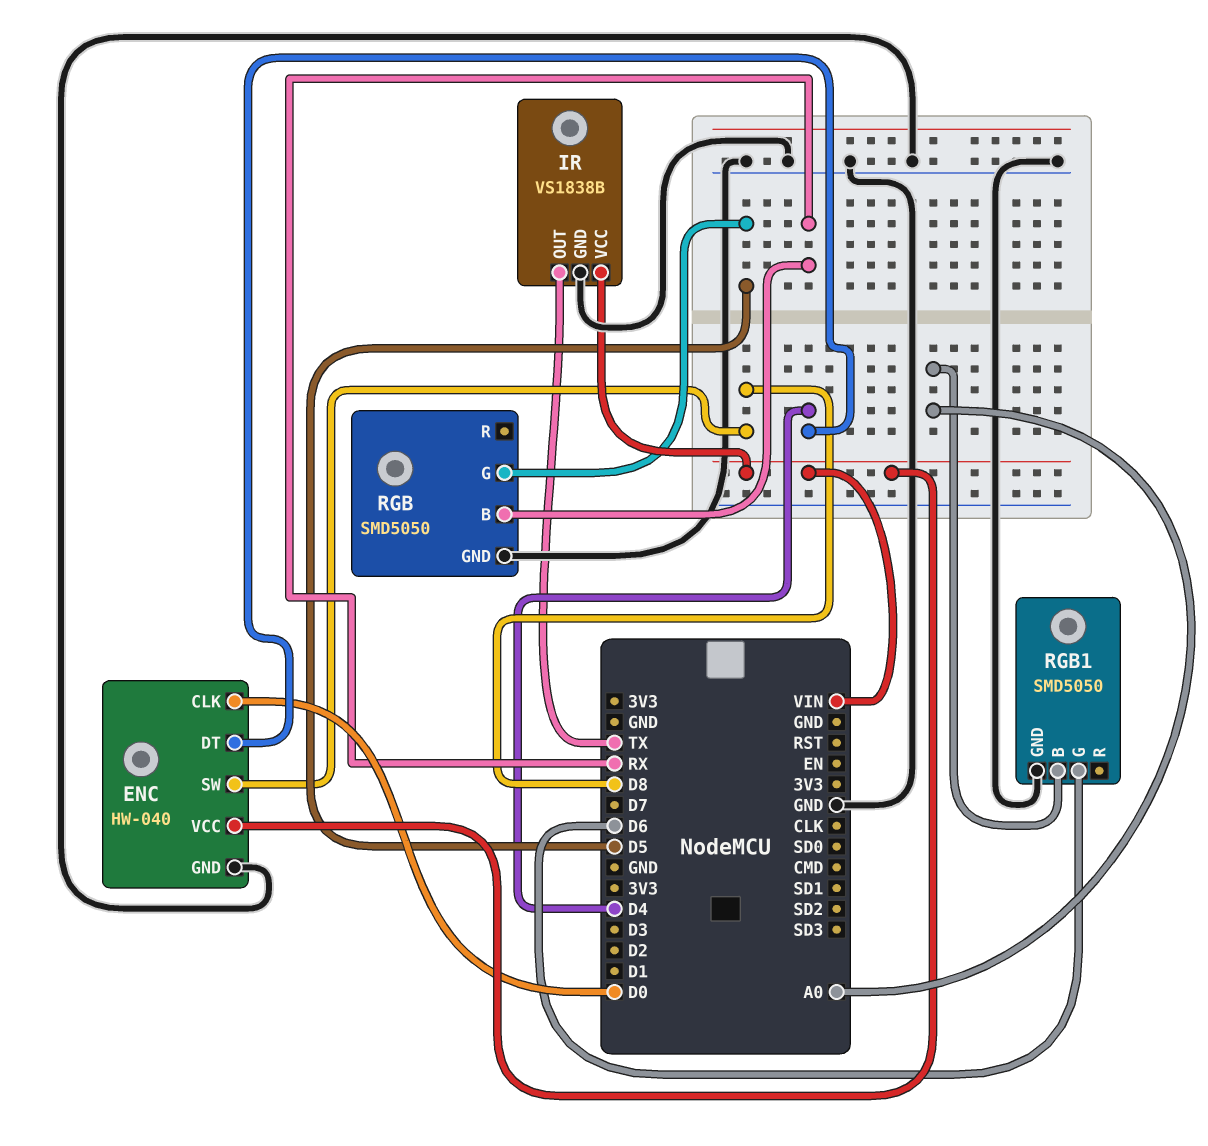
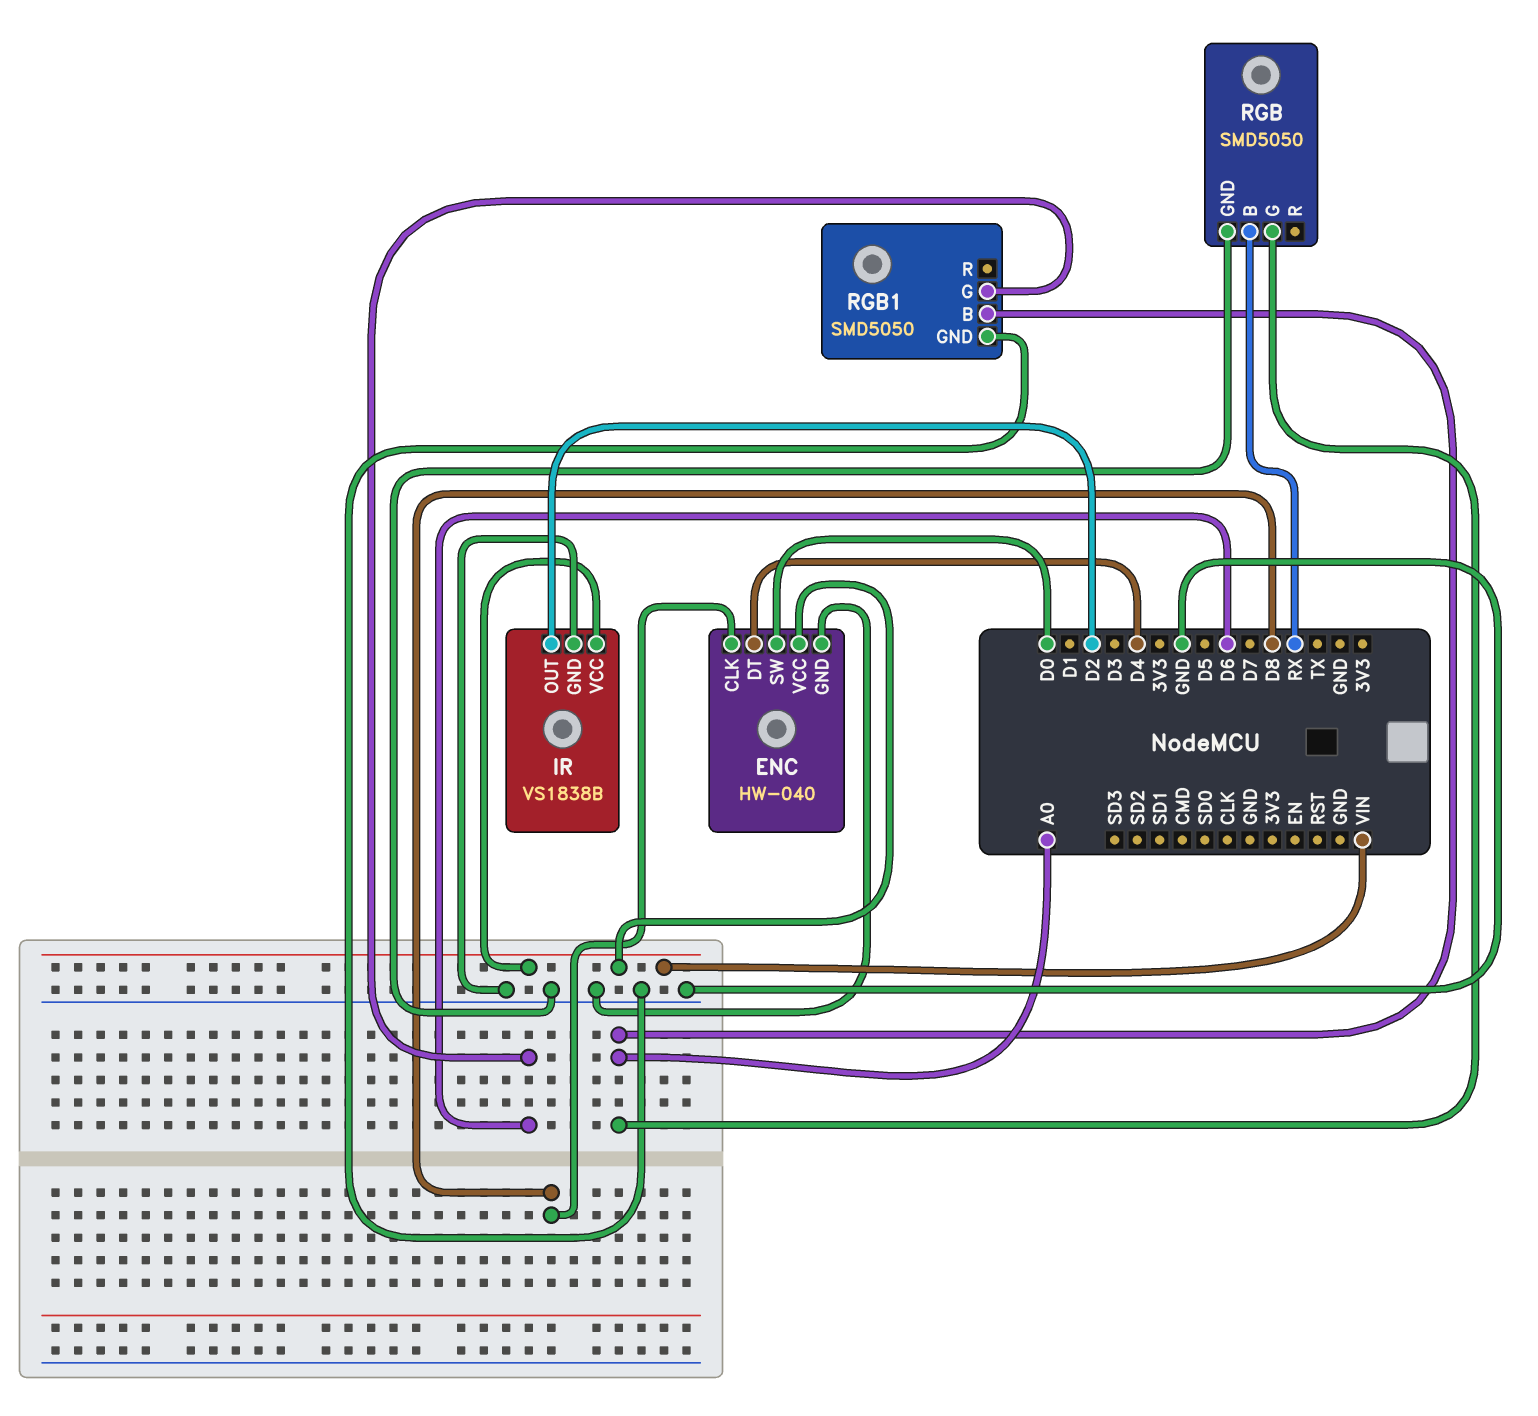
ENC pin CLK: D0 -> D8
ENC pin SW: D8 -> D0
IR pin OUT: TX -> D2
RGB pin G: D5 -> A0

